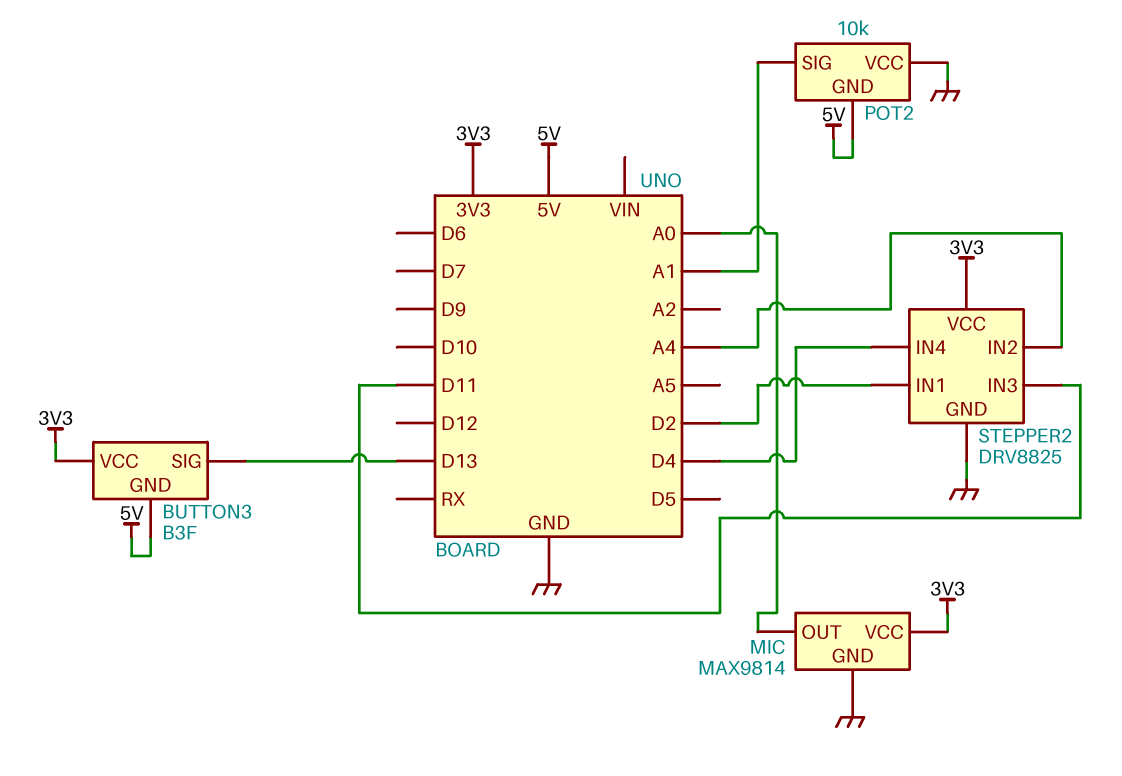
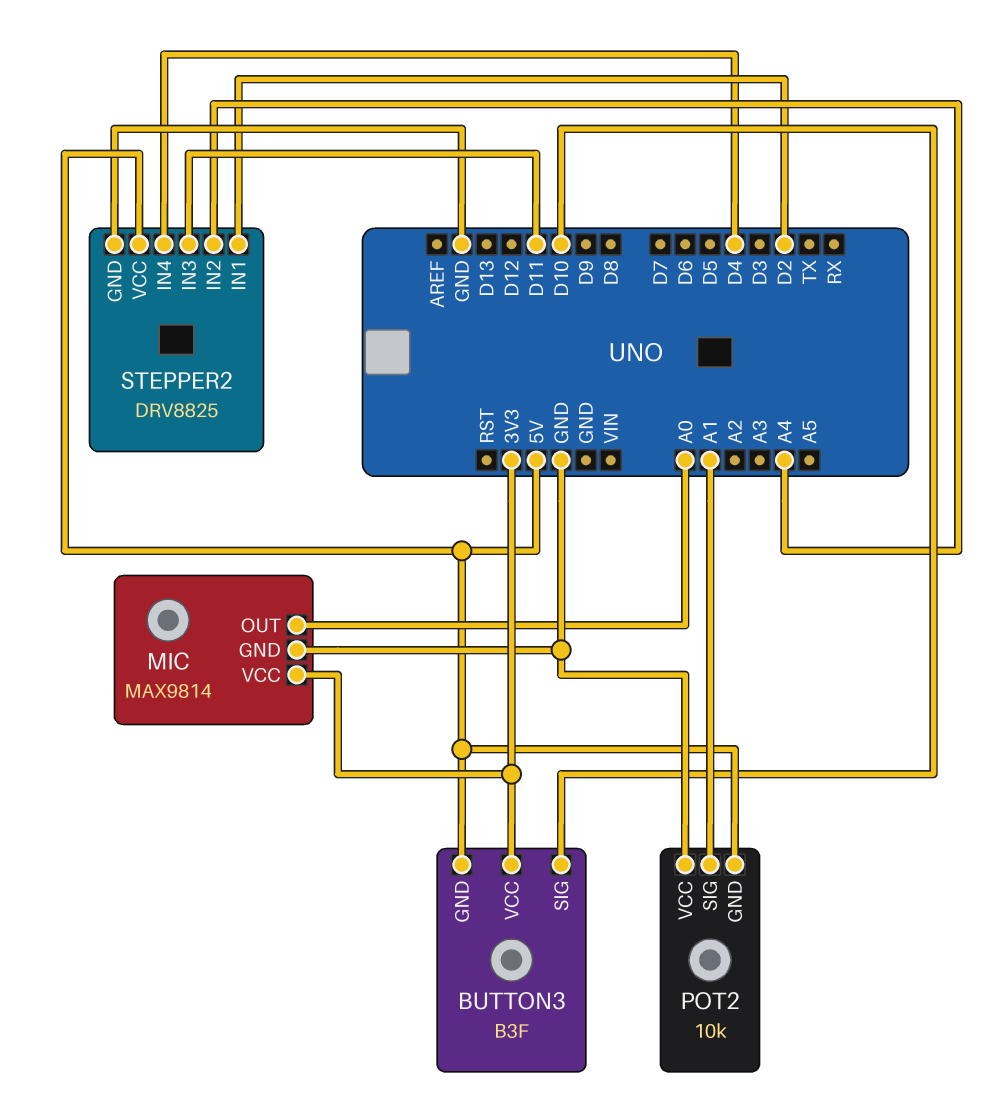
BUTTON3 pin SIG: D13 -> D10
STEPPER2 pin VCC: 3V3 -> 5V

